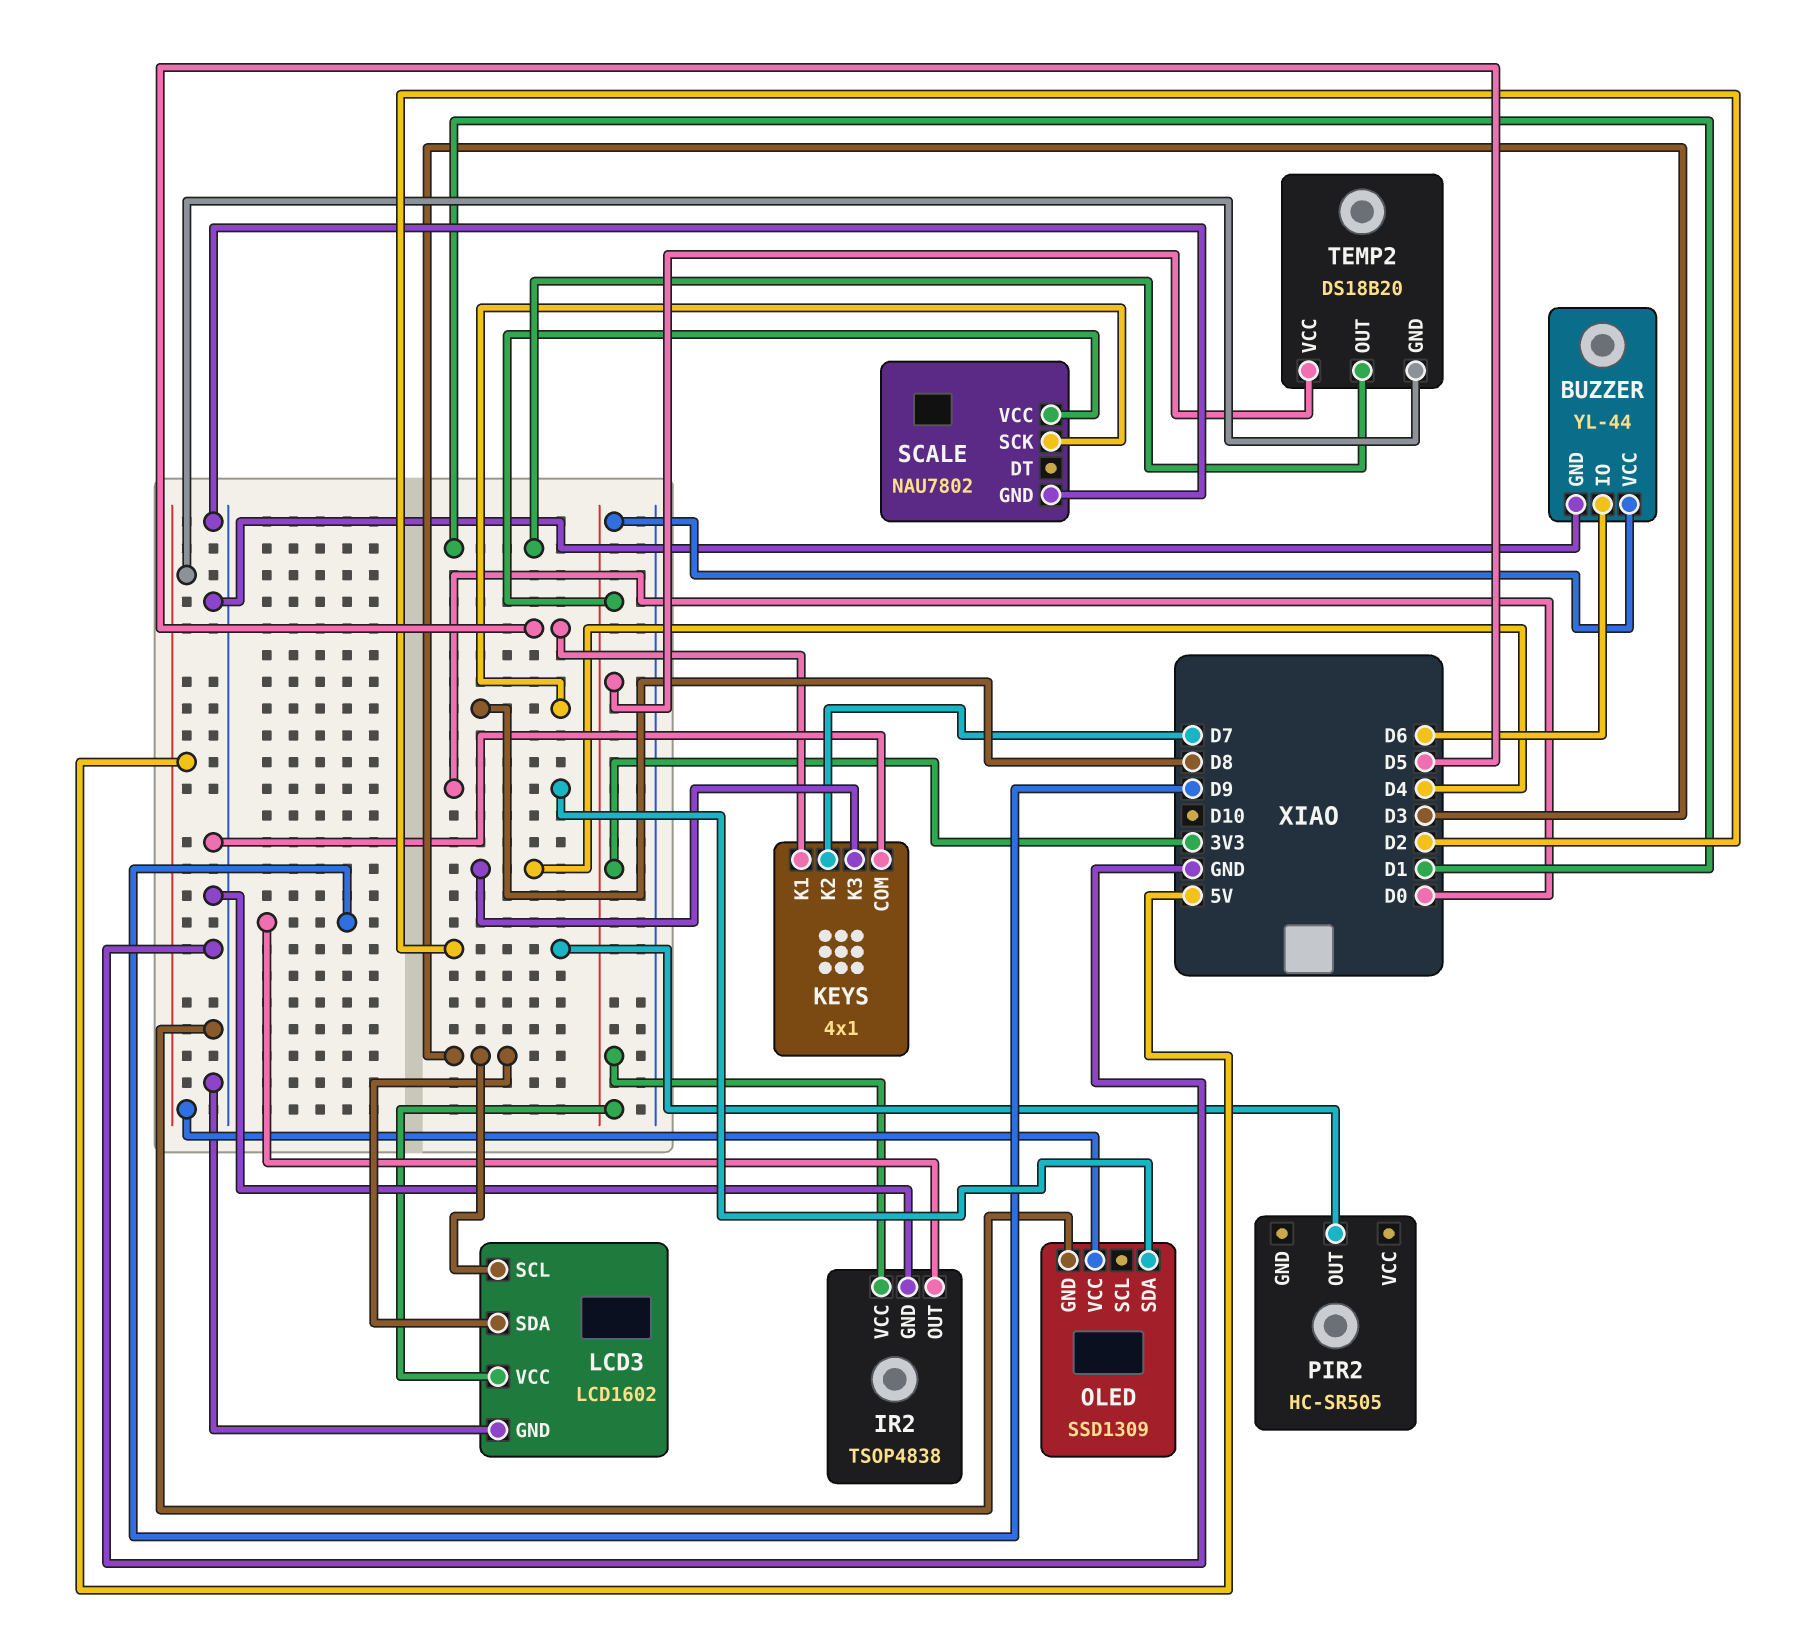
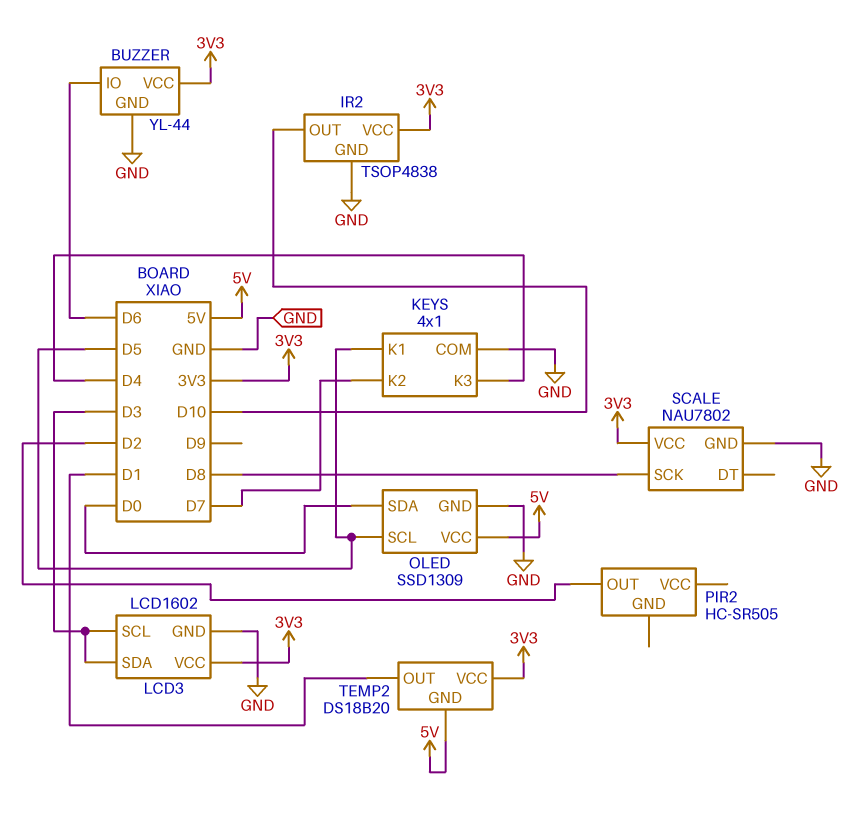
IR2 pin OUT: D9 -> D10
OLED pin SCL: none -> D5

